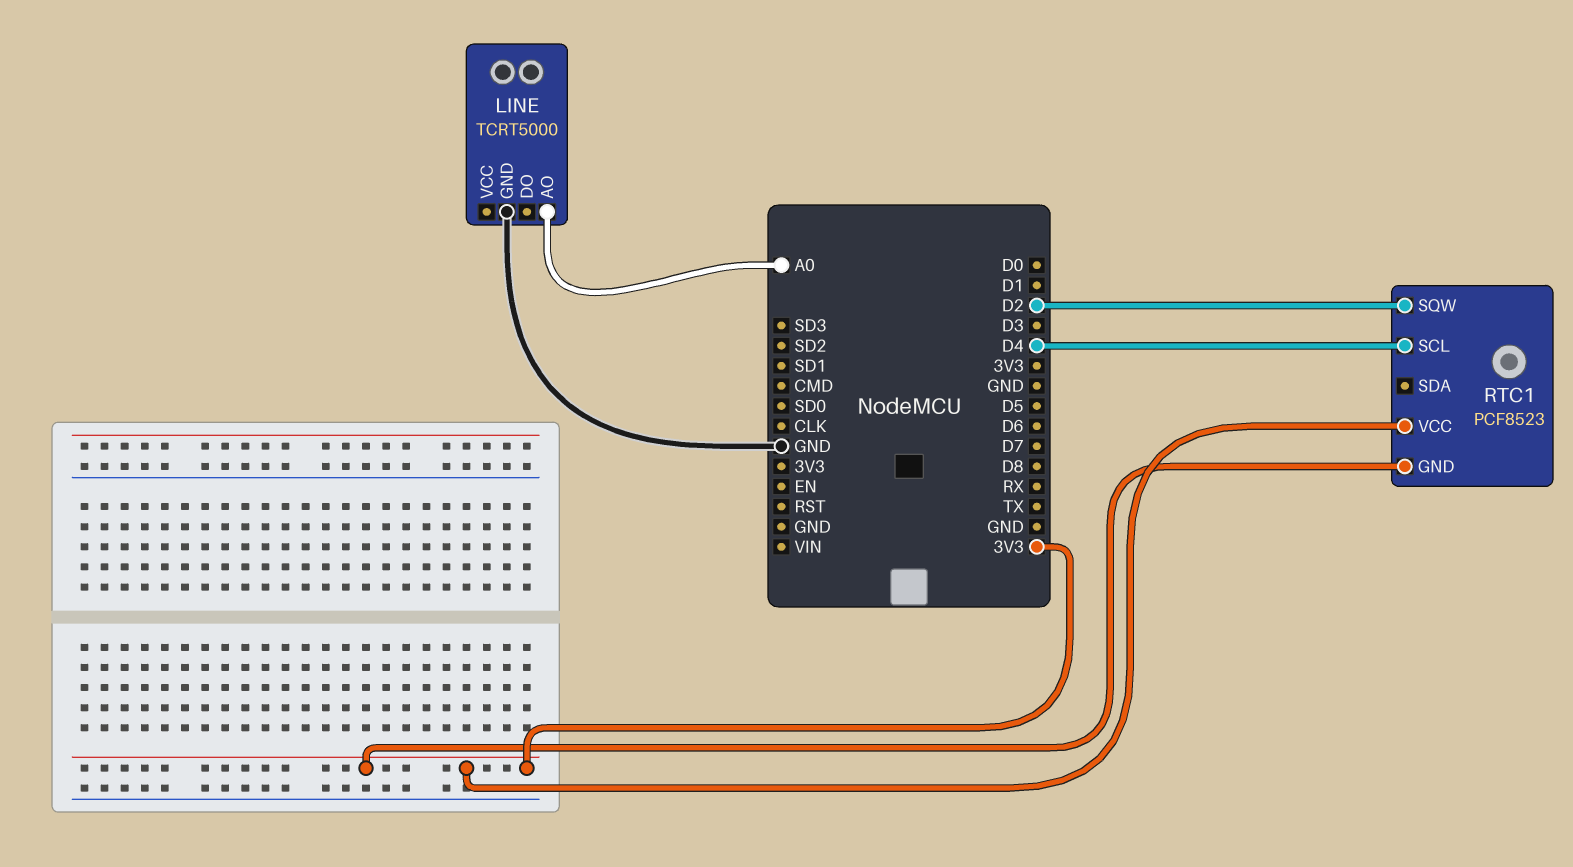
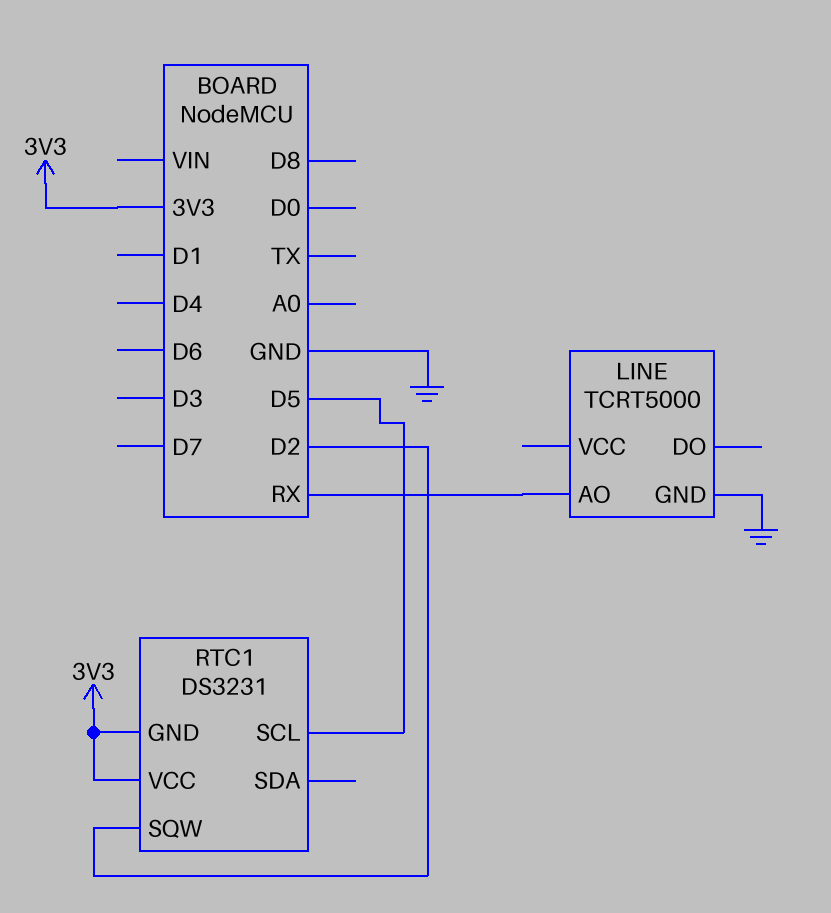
LINE pin AO: A0 -> RX
RTC1: PCF8523 -> DS3231
RTC1 pin SCL: D4 -> D5

